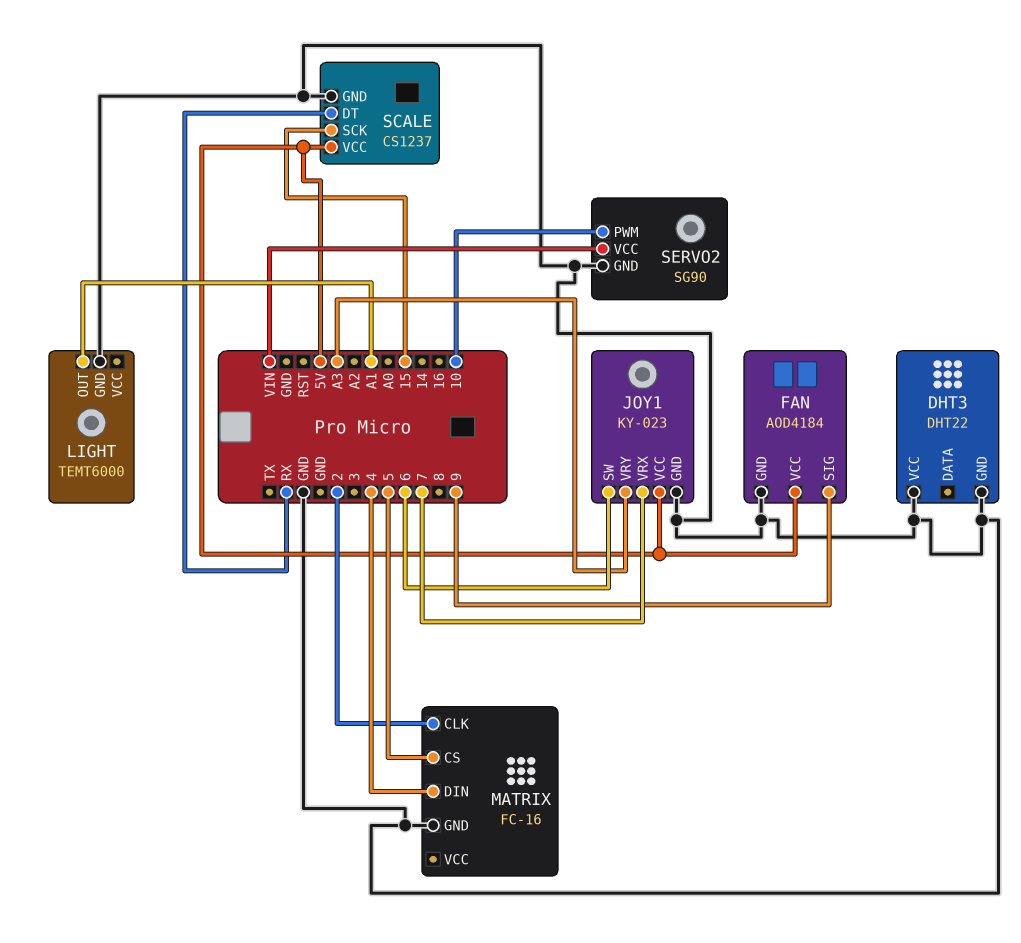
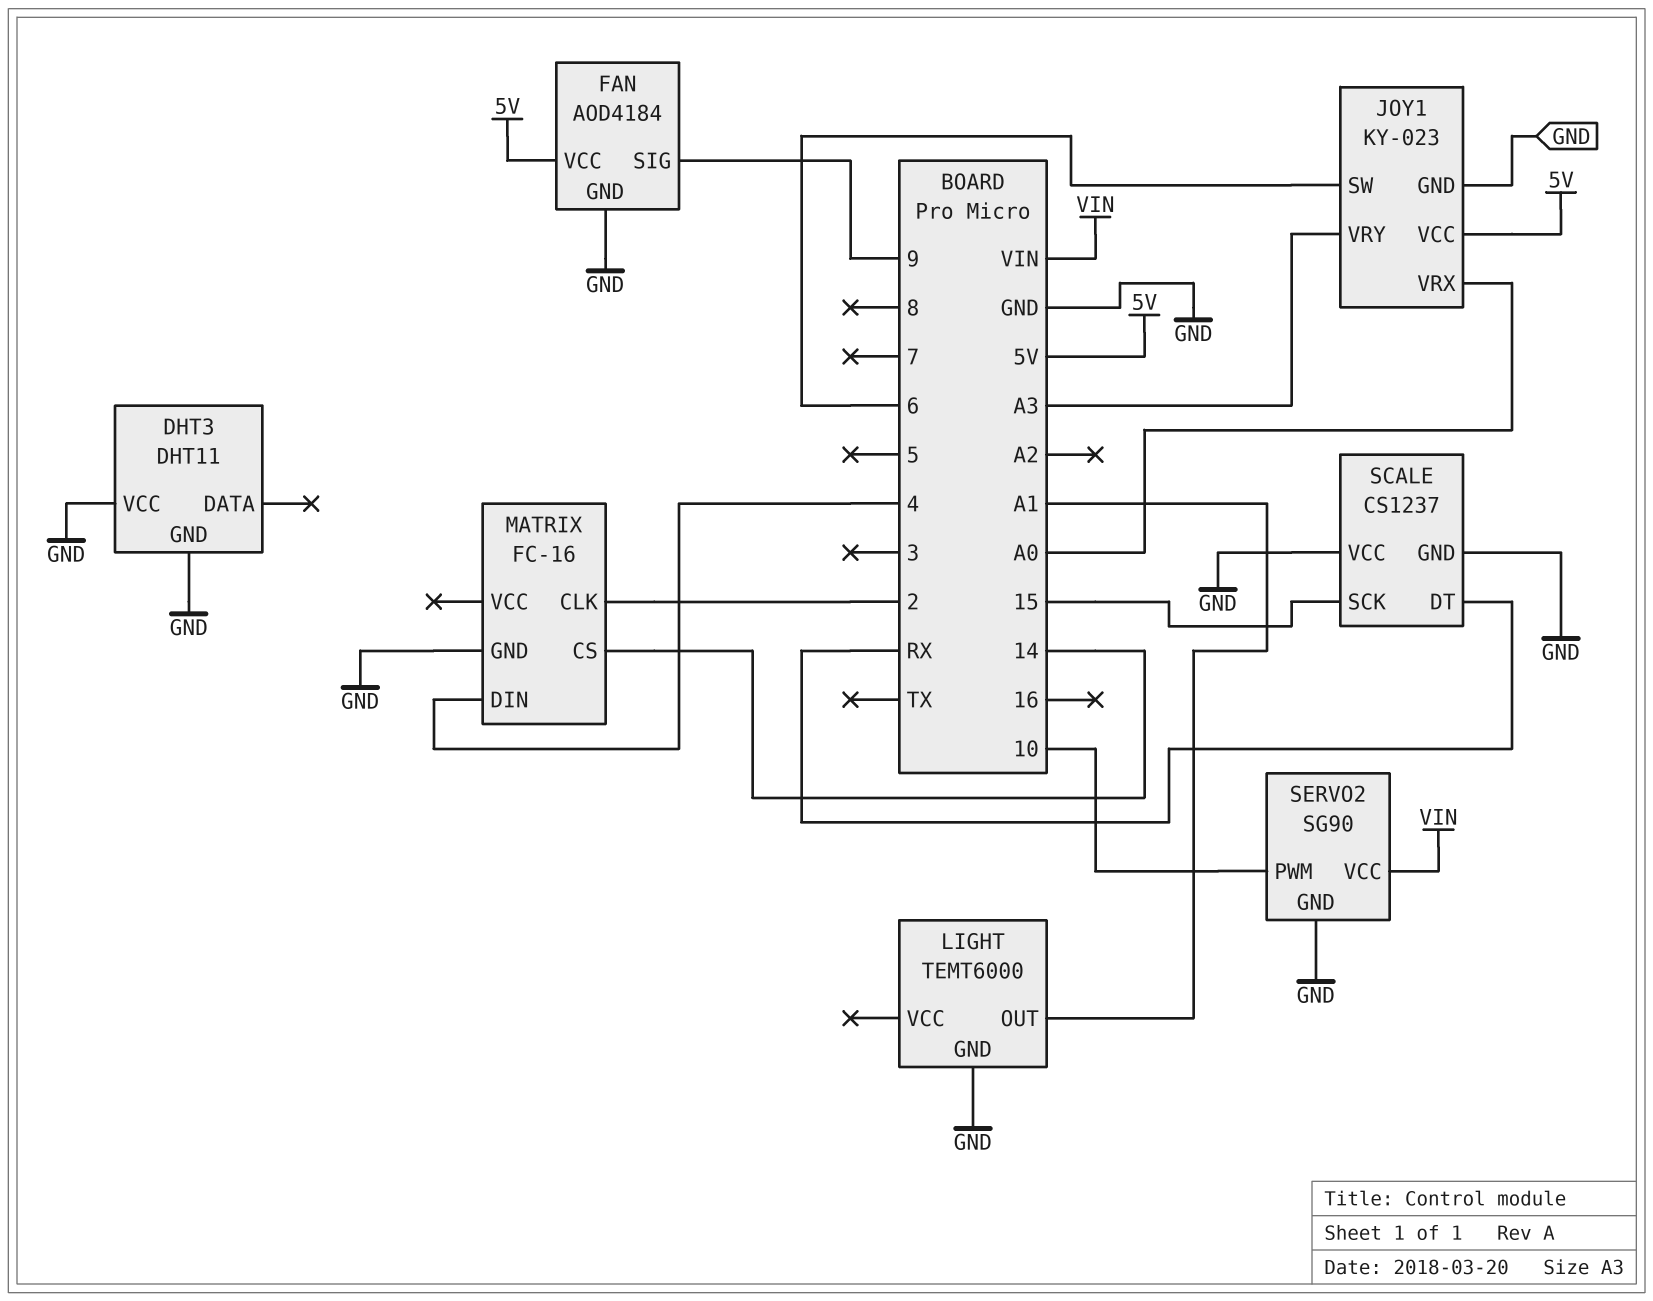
DHT3: DHT22 -> DHT11
JOY1 pin VRX: 7 -> A0
MATRIX pin CS: 5 -> 14
SCALE pin VCC: 5V -> GND

